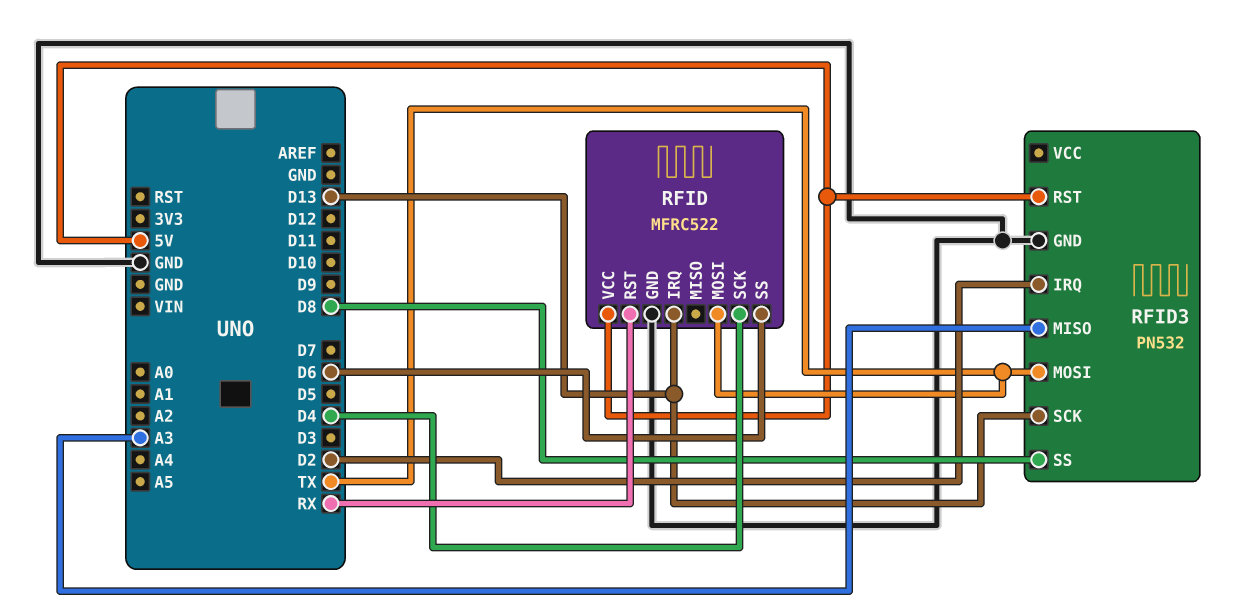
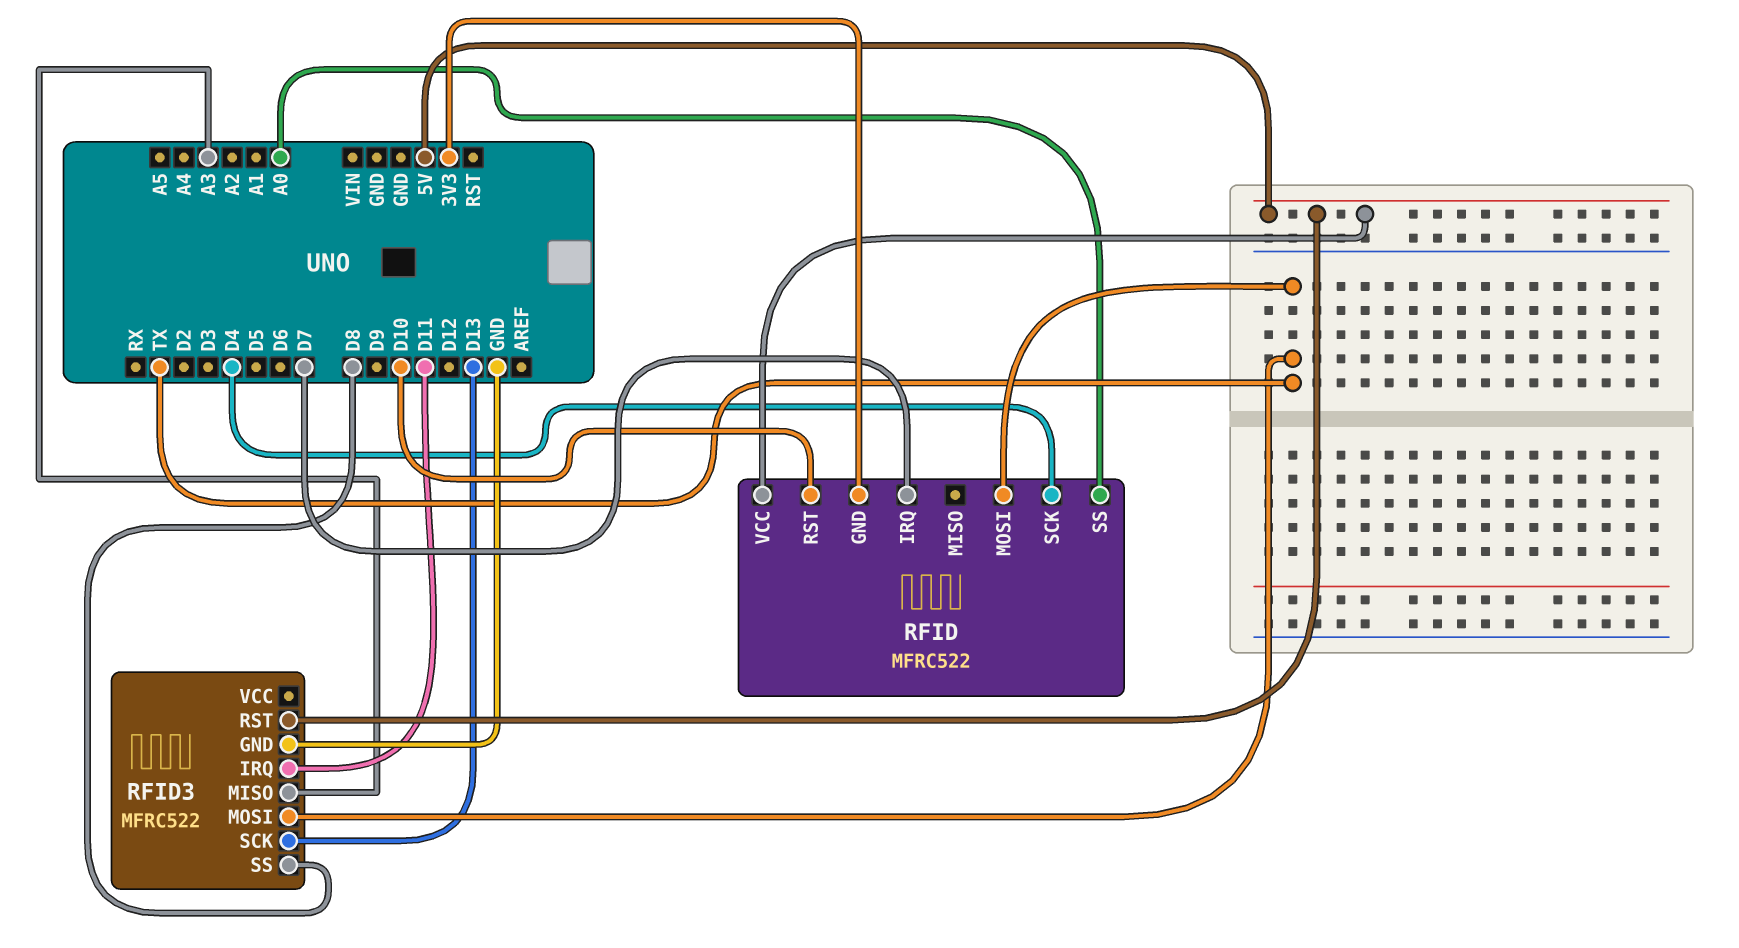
RFID pin GND: GND -> 3V3
RFID pin IRQ: D13 -> D7
RFID pin RST: RX -> D10
RFID pin SS: D6 -> A0
RFID3: PN532 -> MFRC522
RFID3 pin IRQ: D2 -> D11

